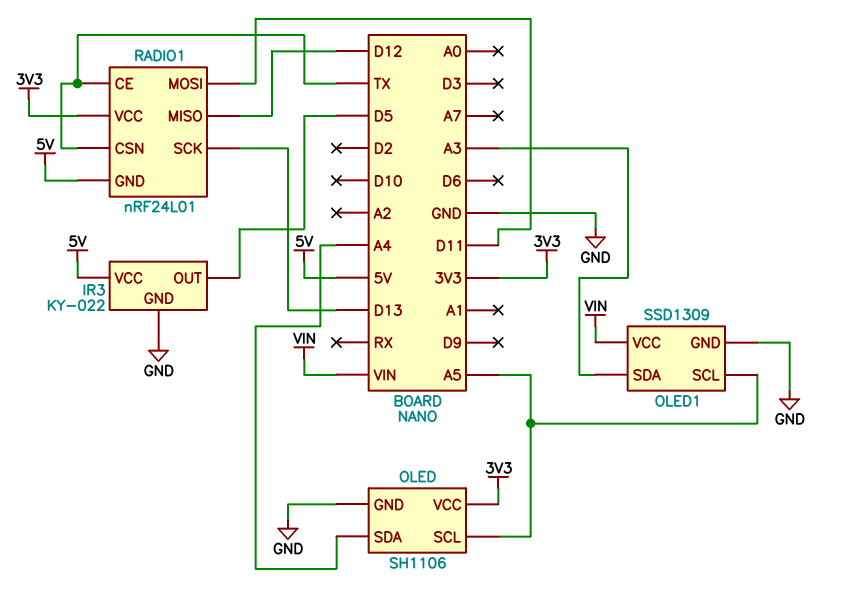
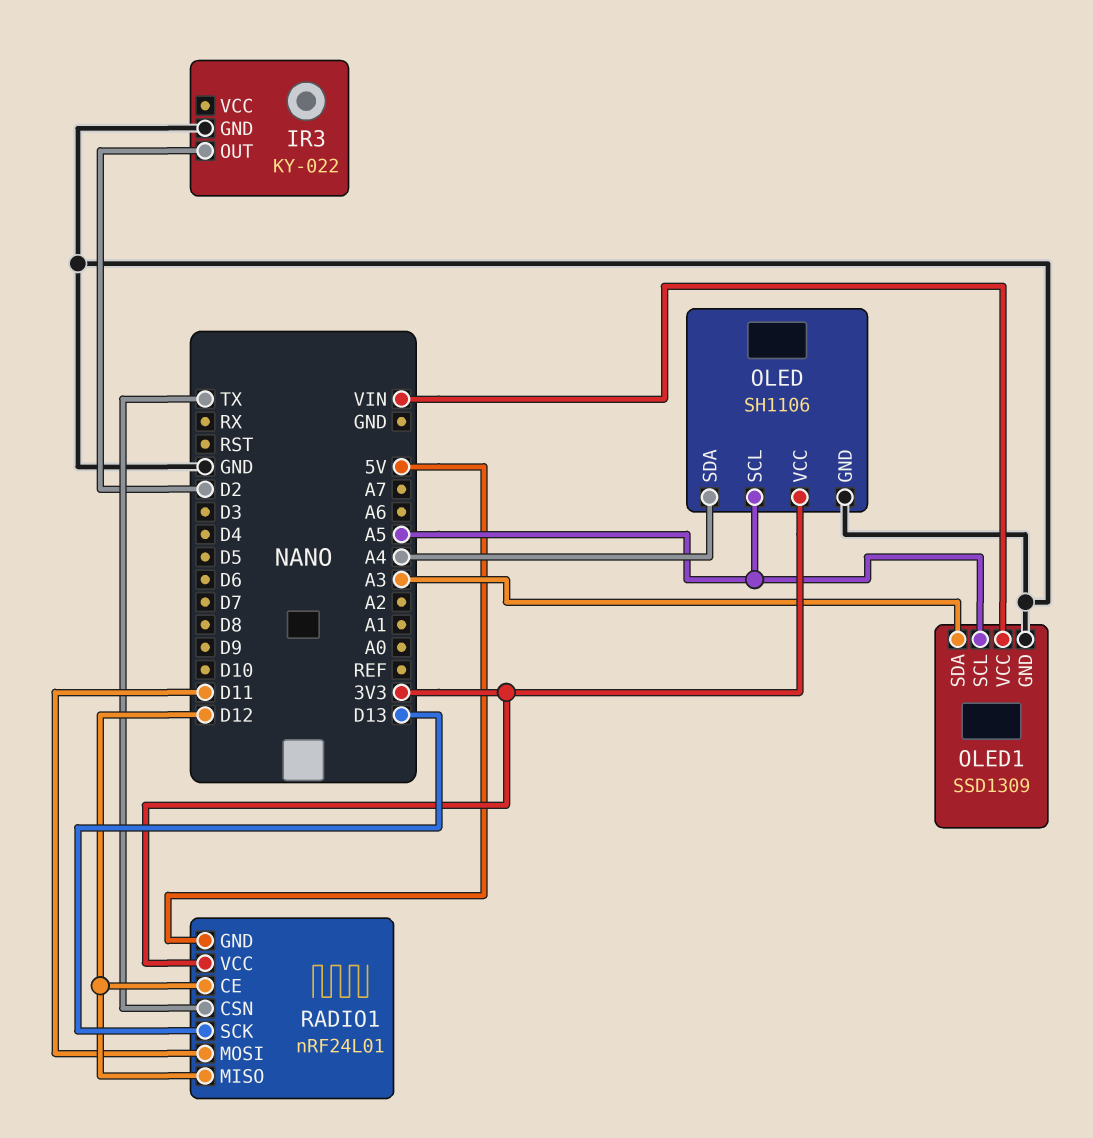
IR3 pin OUT: D5 -> D2
IR3 pin VCC: 5V -> none
RADIO1 pin CE: TX -> D12

